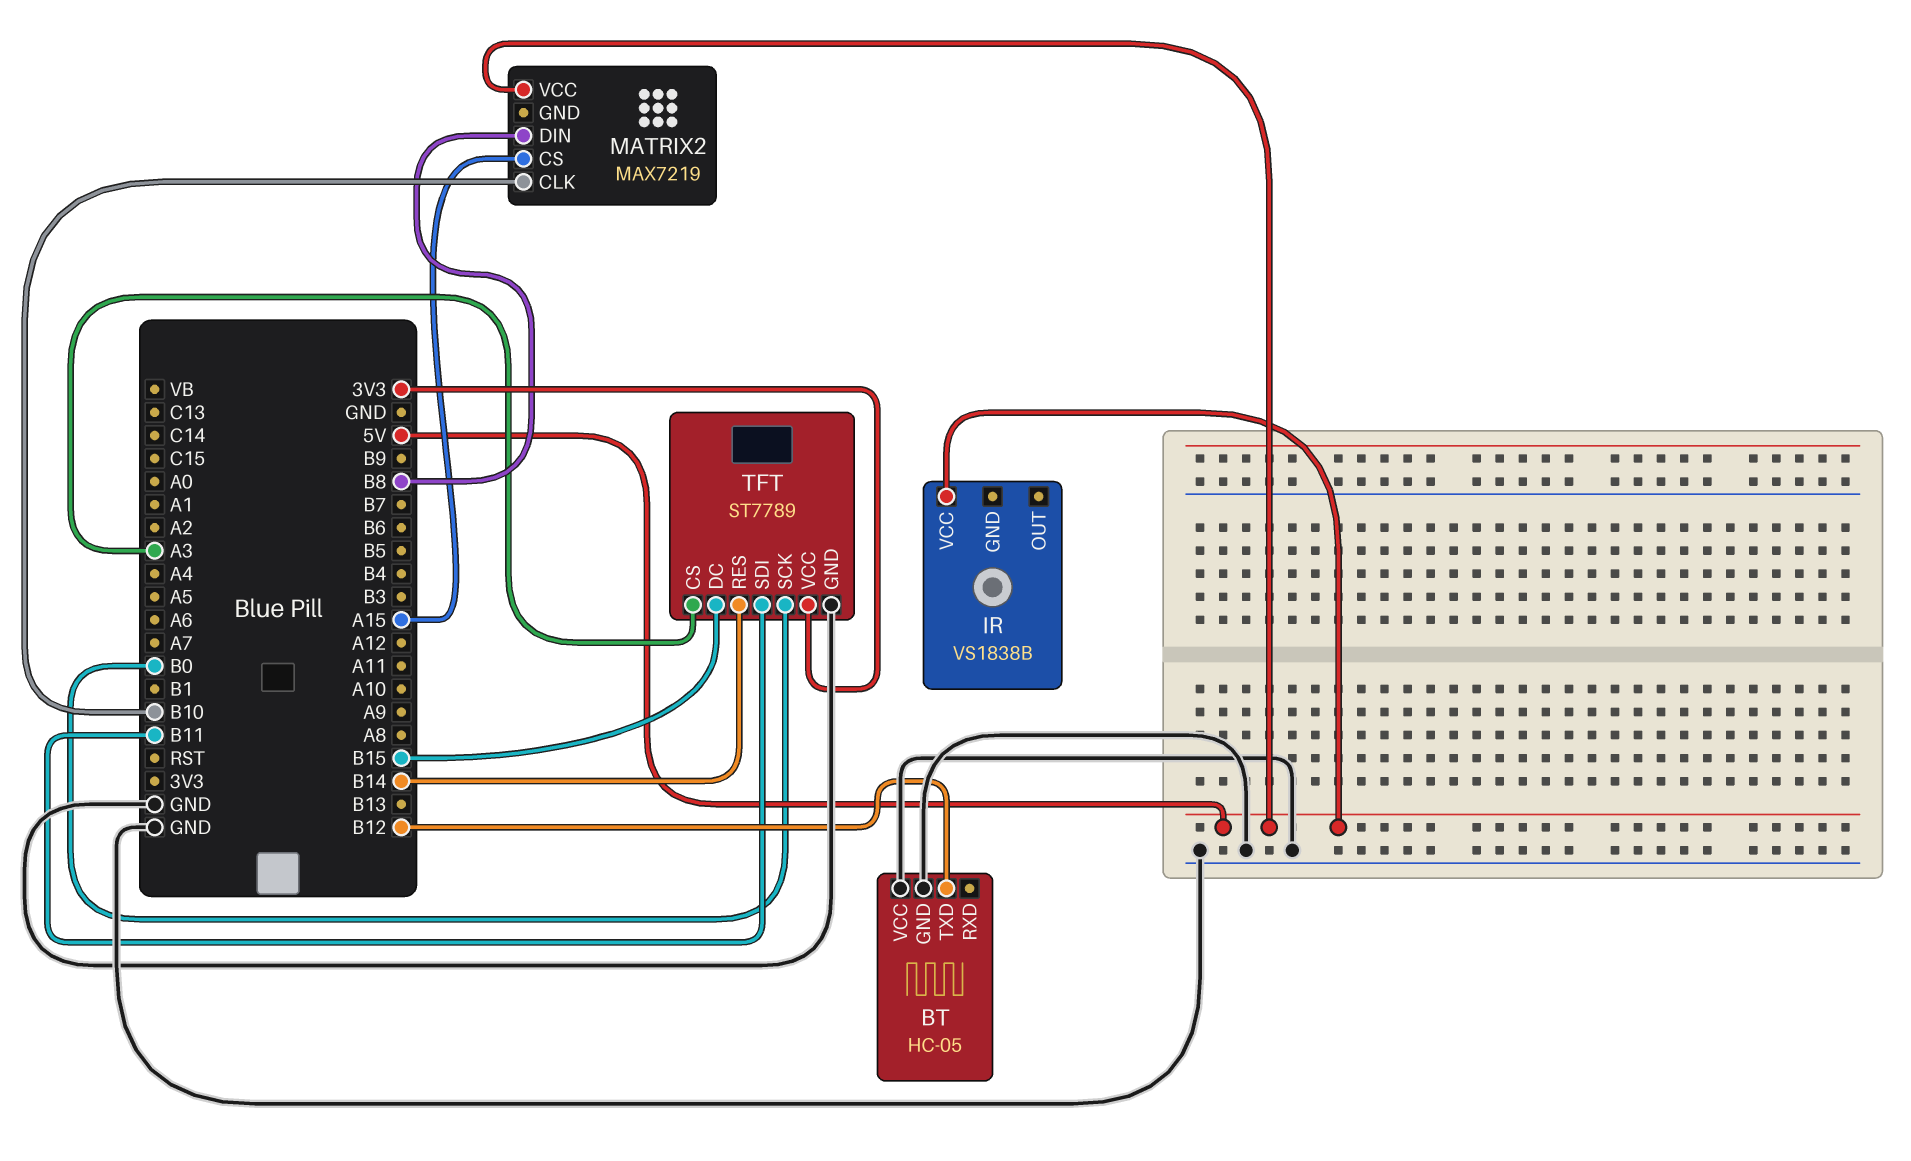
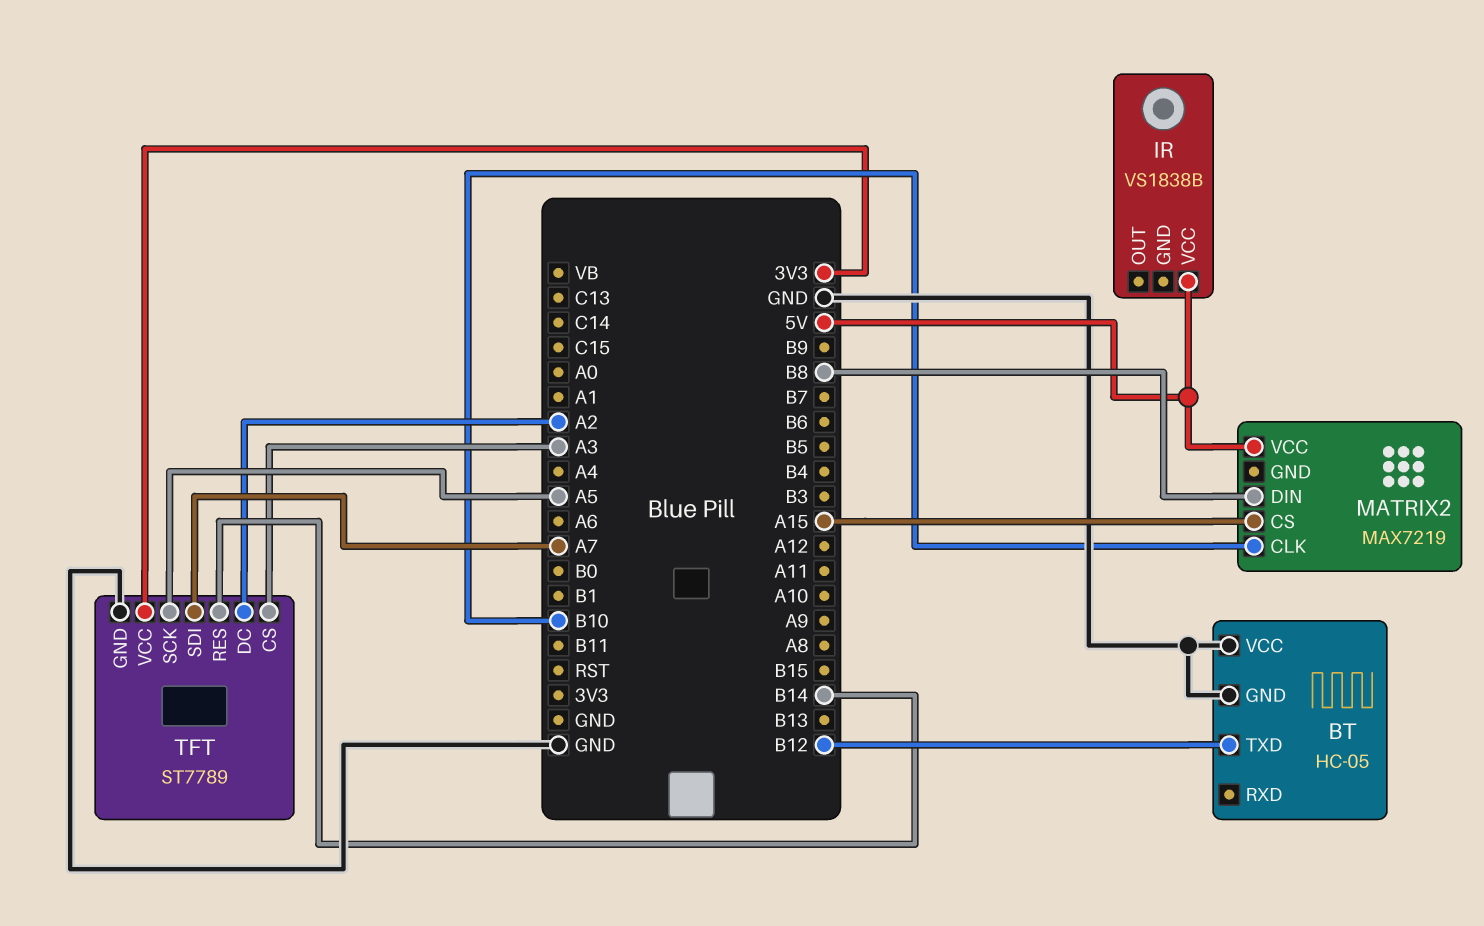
TFT pin DC: B15 -> A2
TFT pin SCK: B0 -> A5
TFT pin SDI: B11 -> A7

